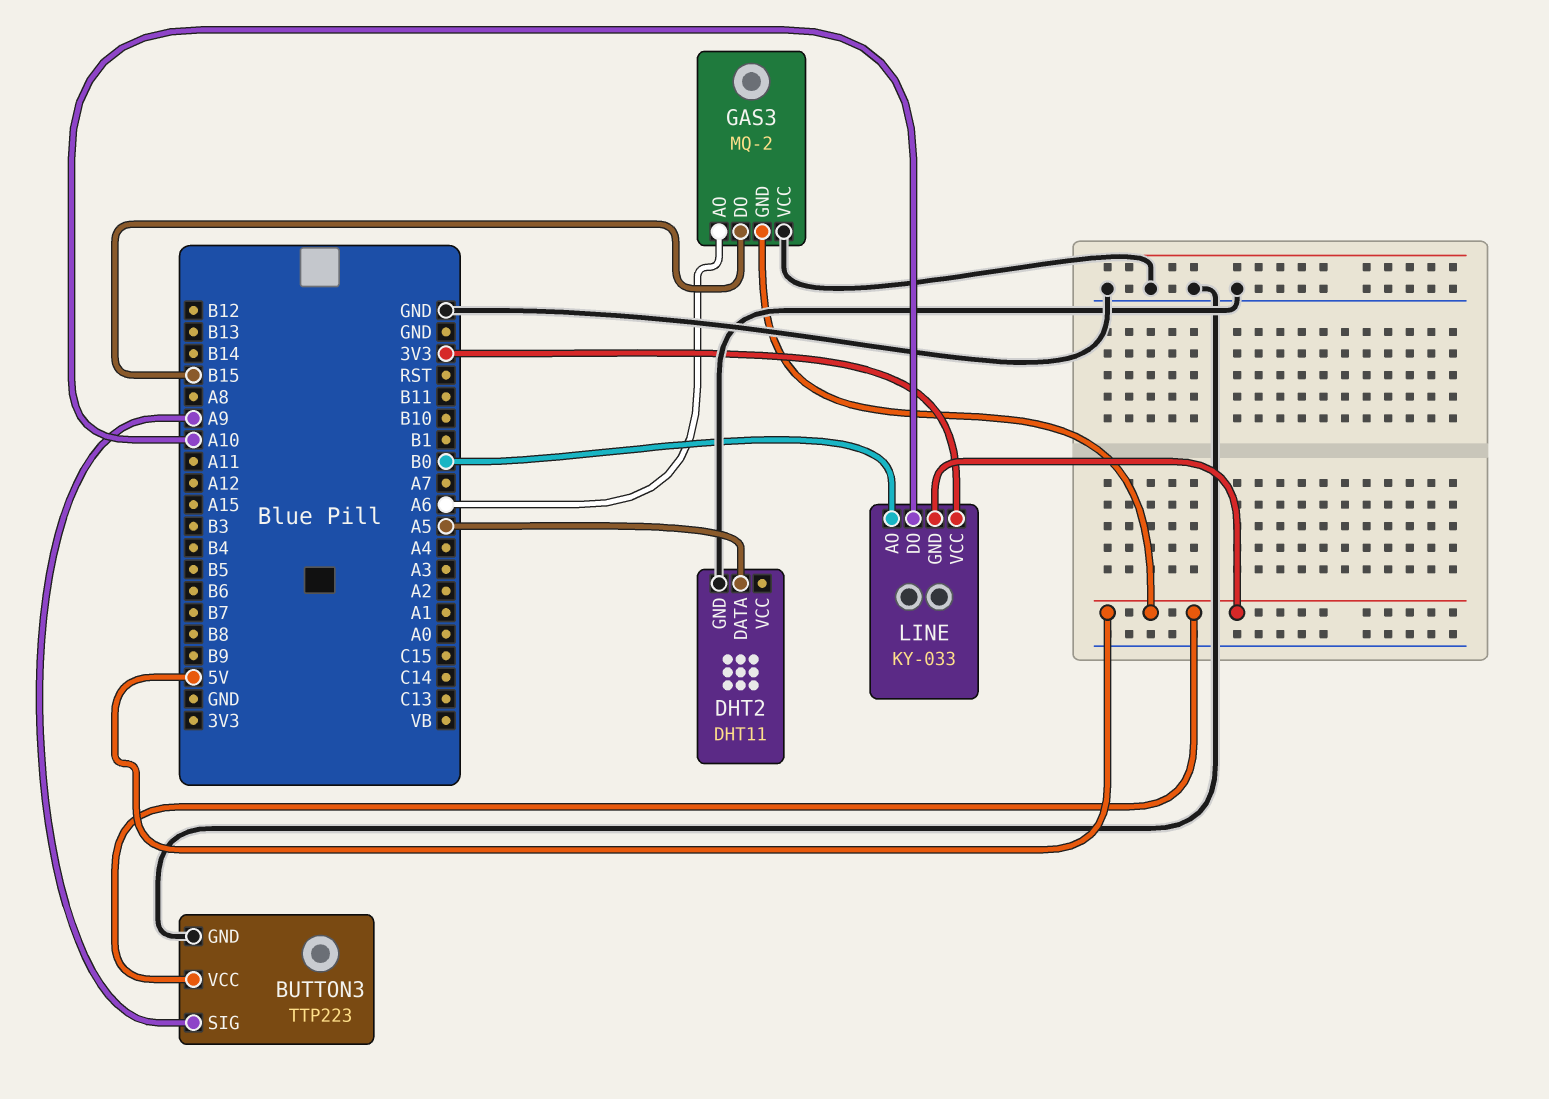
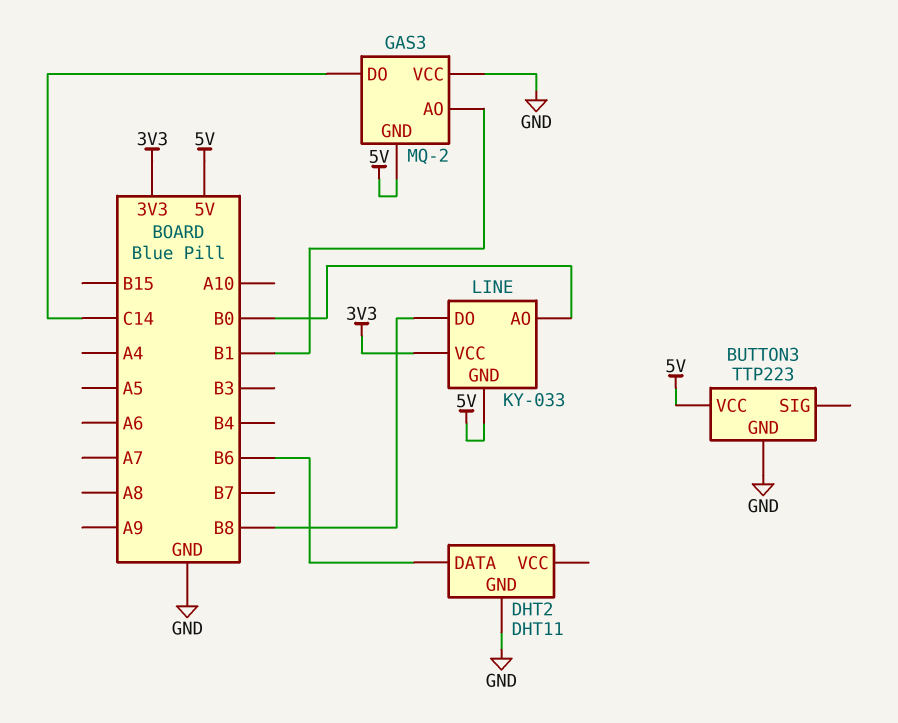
BUTTON3 pin SIG: A9 -> none
DHT2 pin DATA: A5 -> B6
GAS3 pin AO: A6 -> B1
GAS3 pin DO: B15 -> C14
LINE pin DO: A10 -> B8

